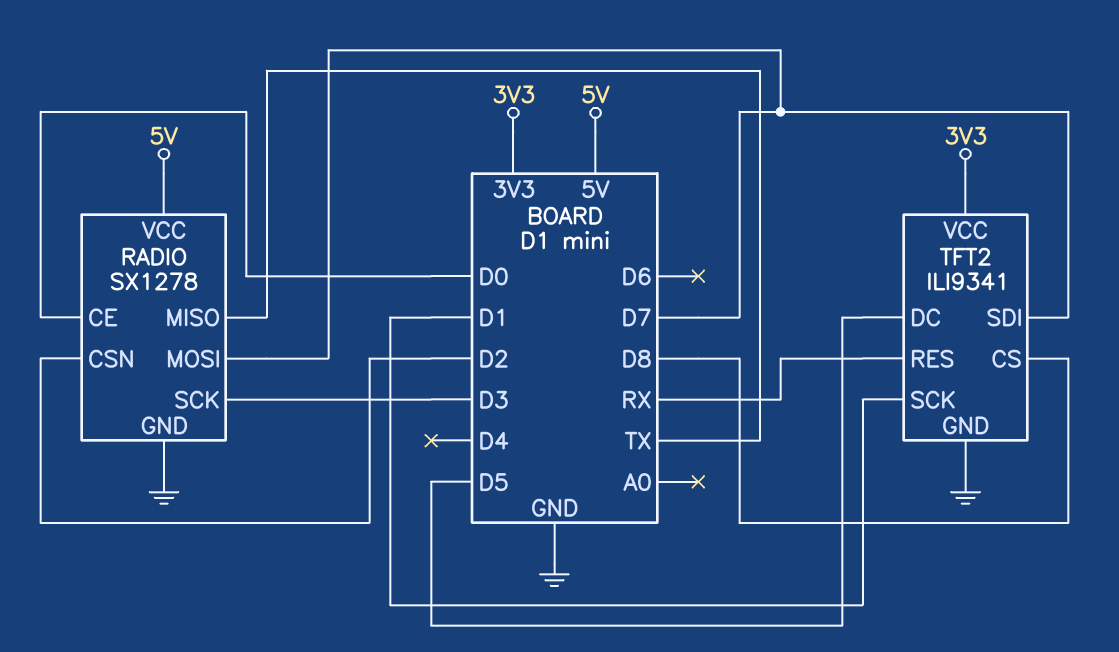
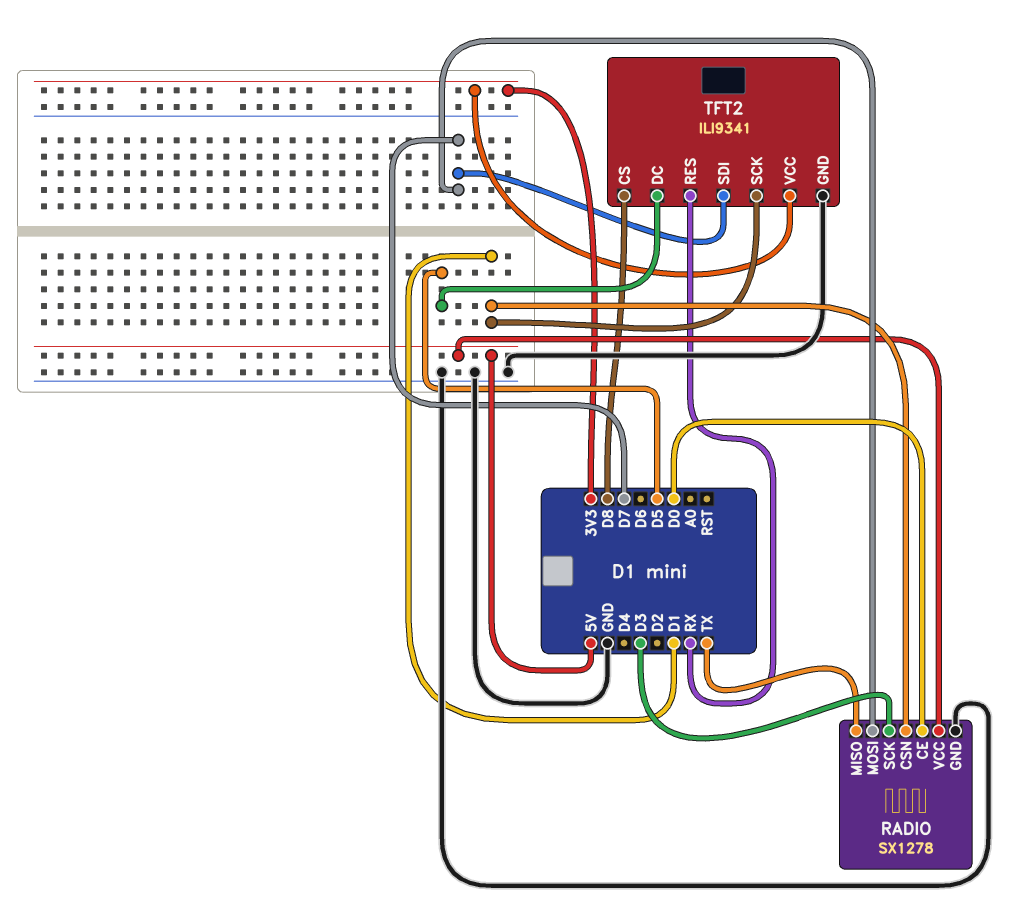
RADIO pin CSN: D2 -> D1

